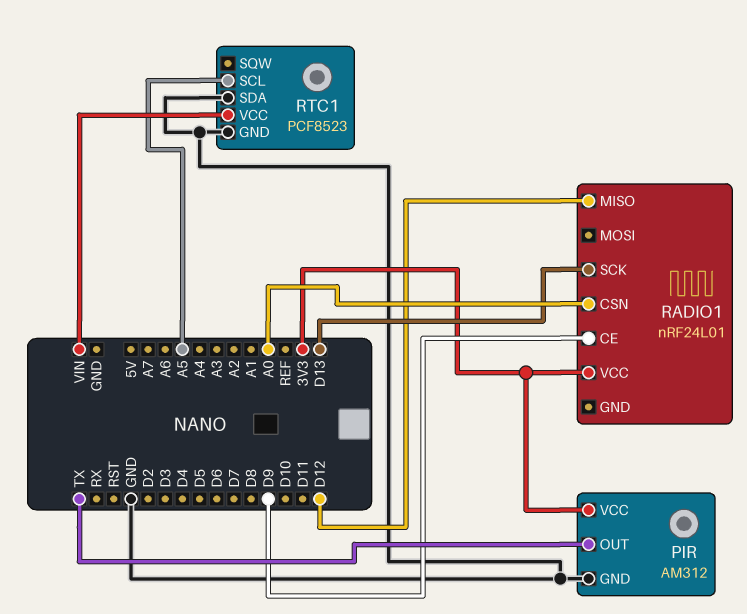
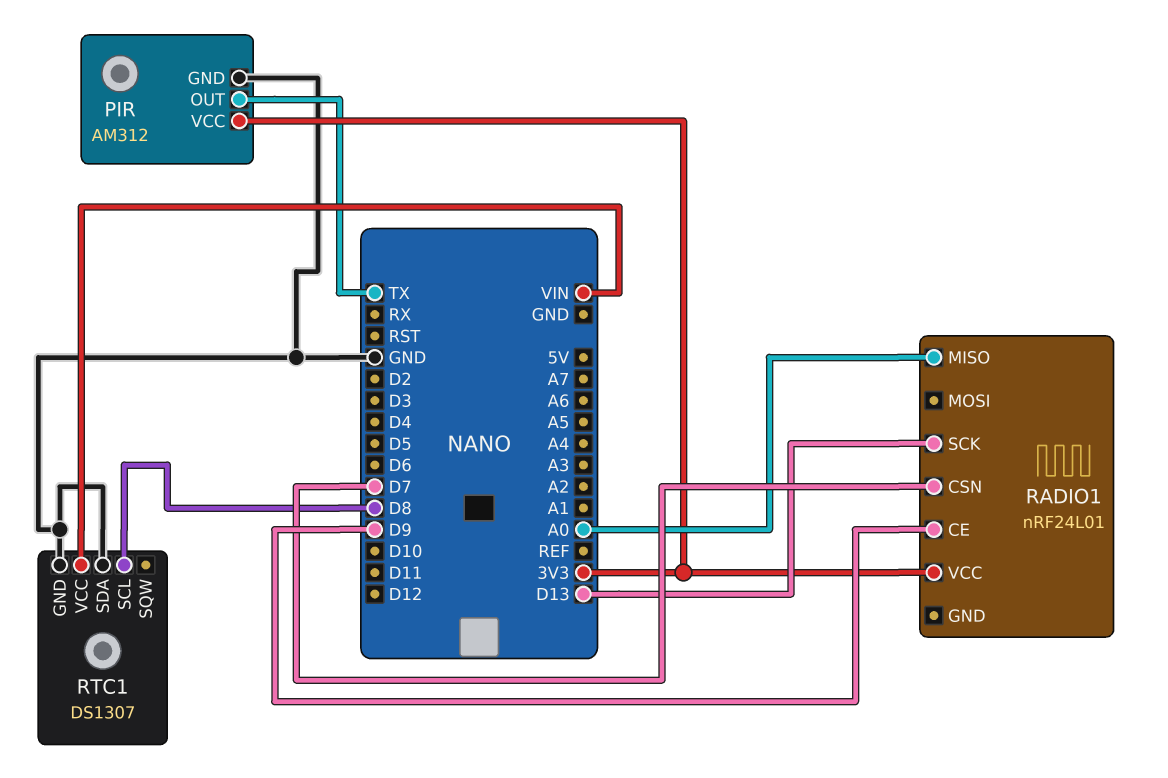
RADIO1 pin CSN: A0 -> D7
RADIO1 pin MISO: D12 -> A0
RTC1: PCF8523 -> DS1307
RTC1 pin SCL: A5 -> D8

